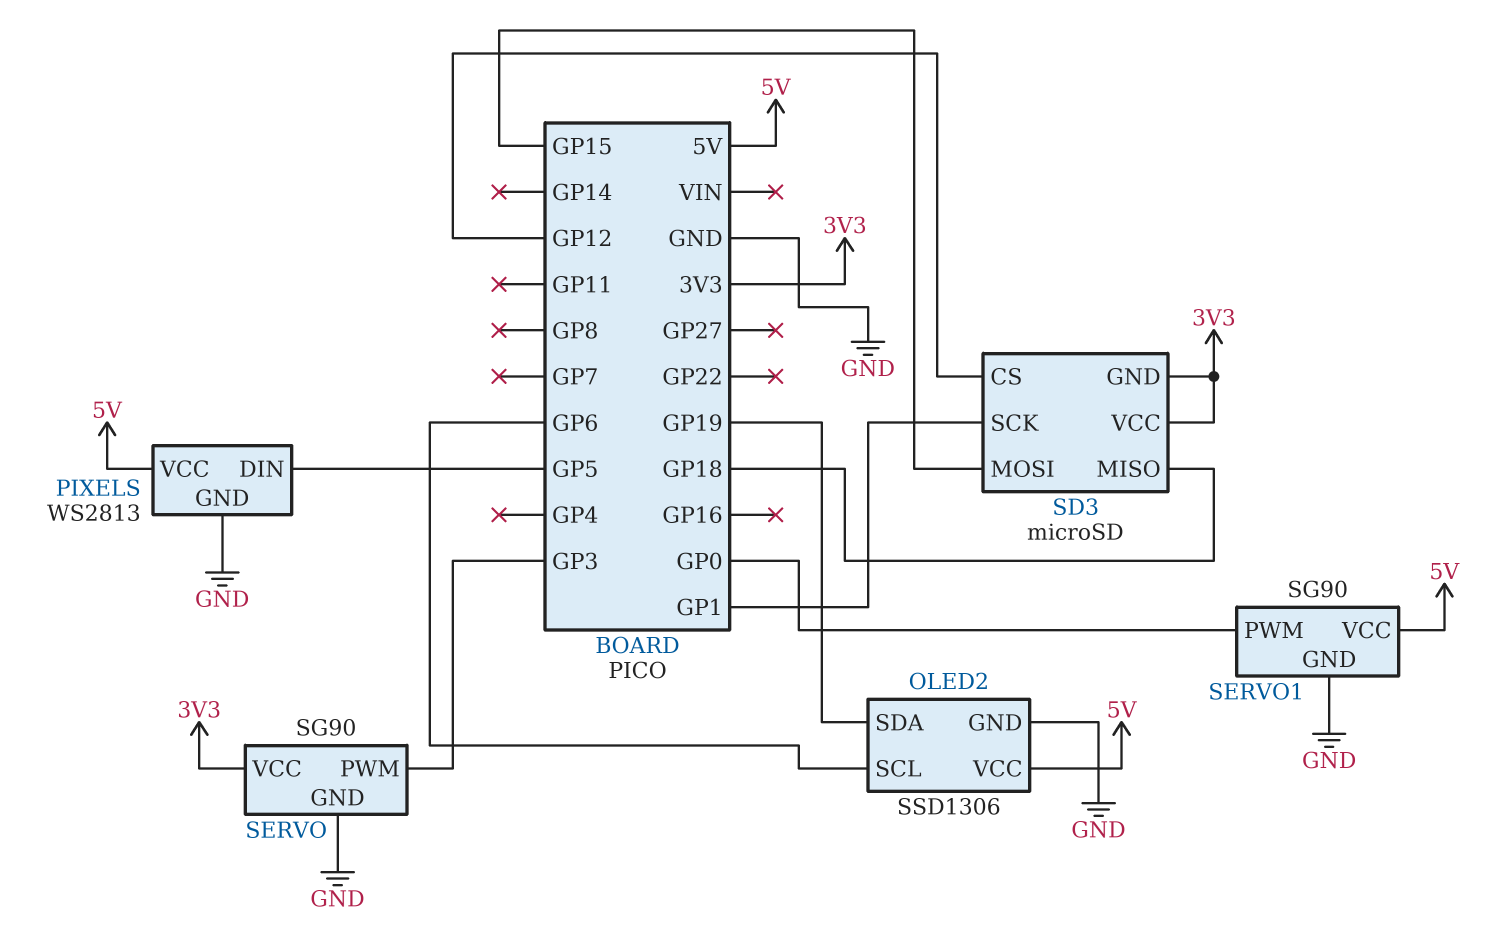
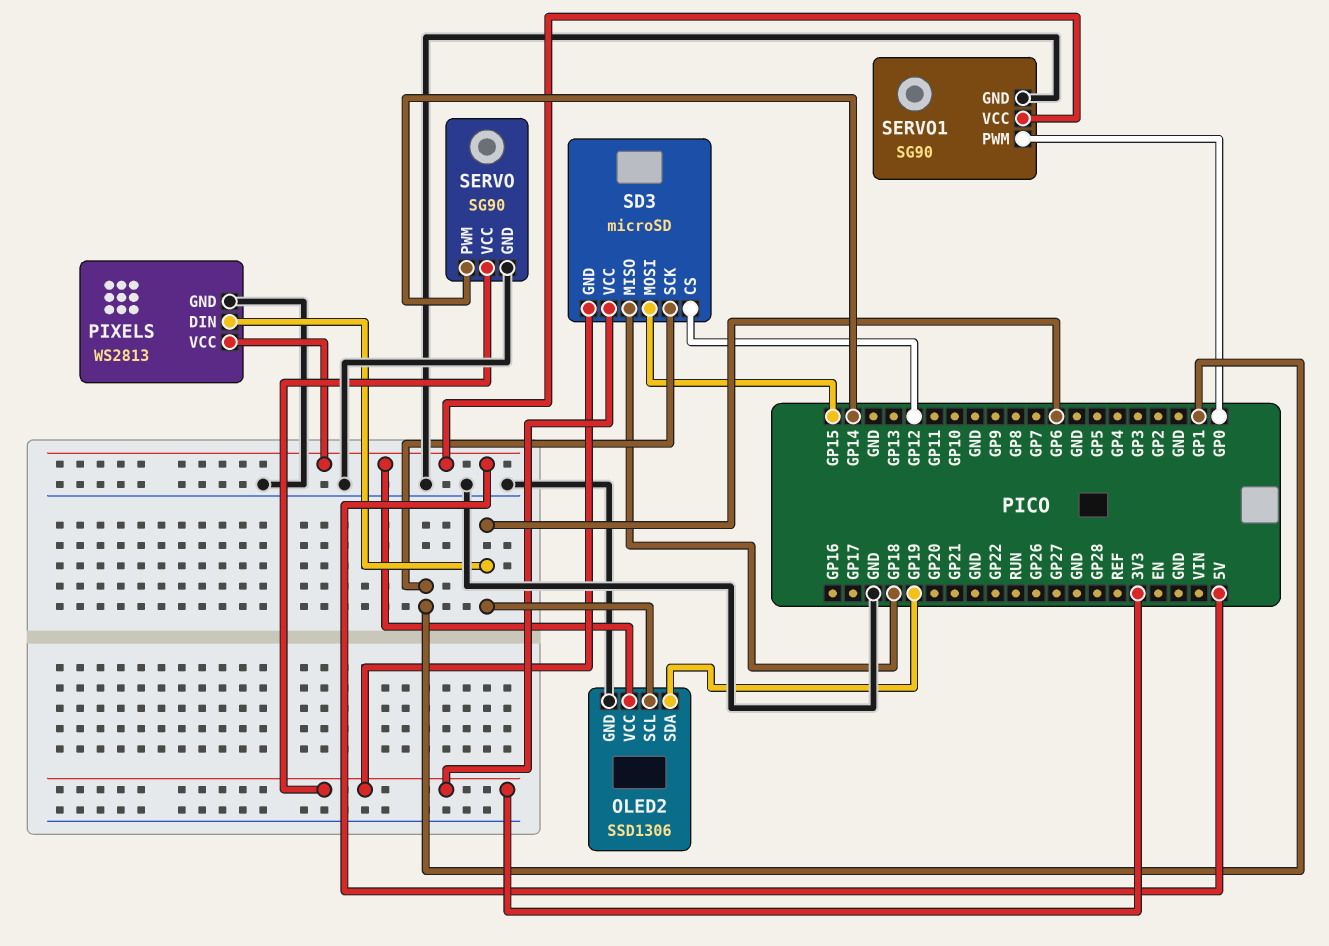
PIXELS pin DIN: GP5 -> GP6
SERVO pin PWM: GP3 -> GP14

